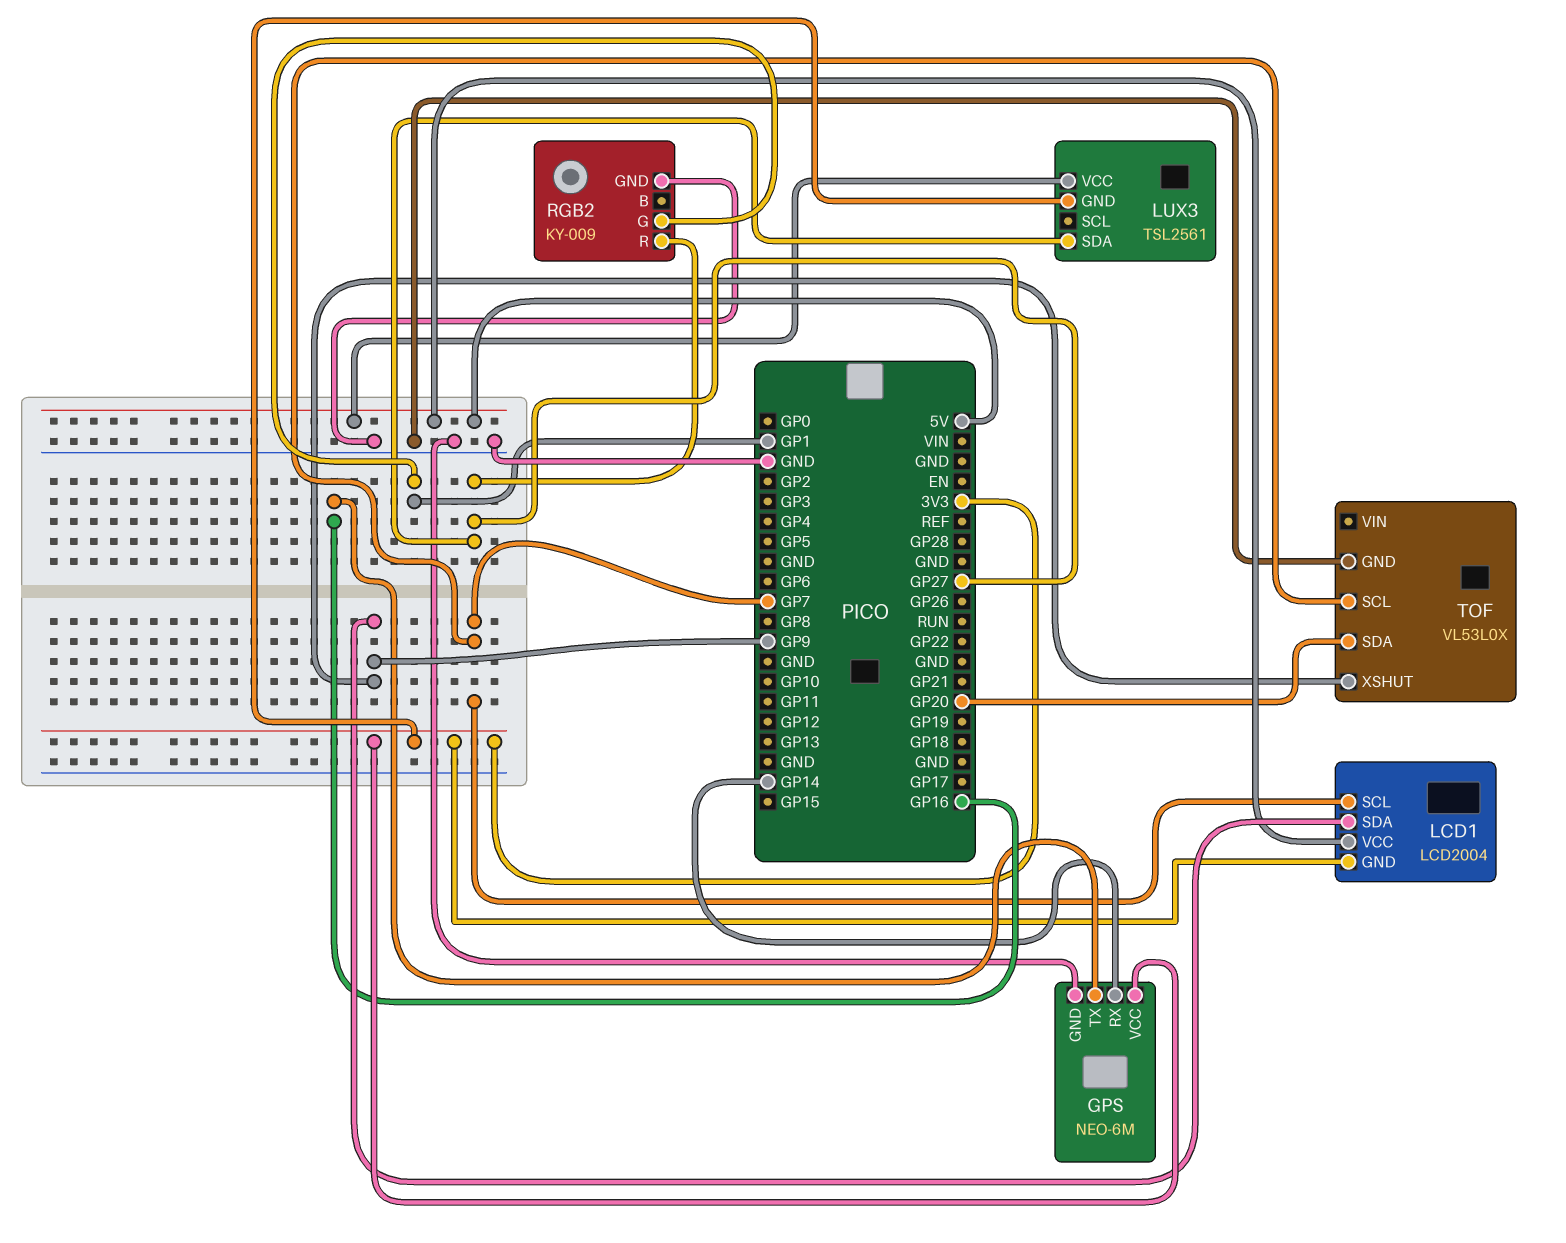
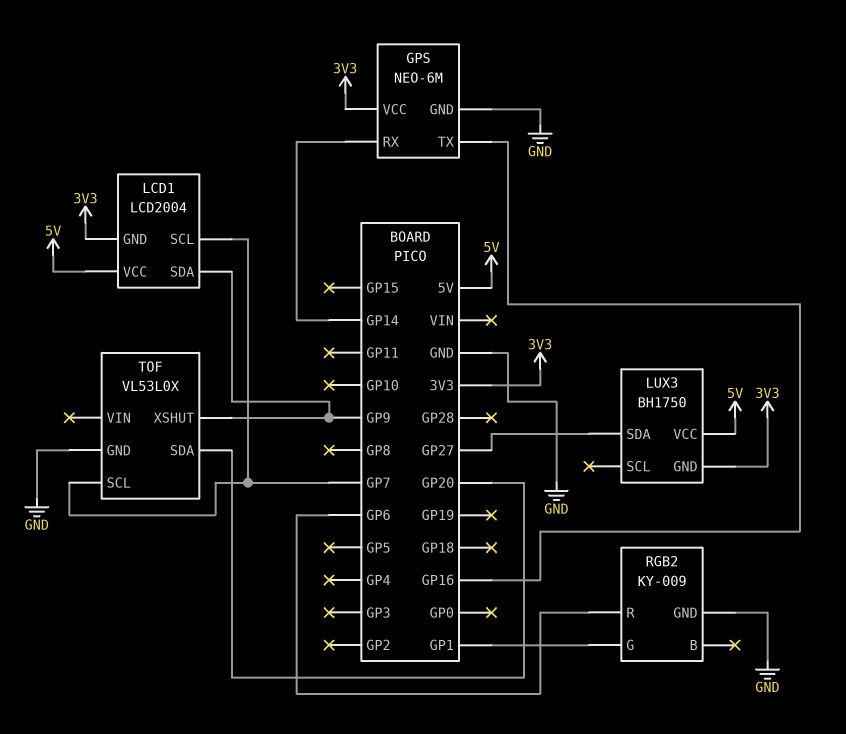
LUX3: TSL2561 -> BH1750
RGB2 pin R: GP27 -> GP6

